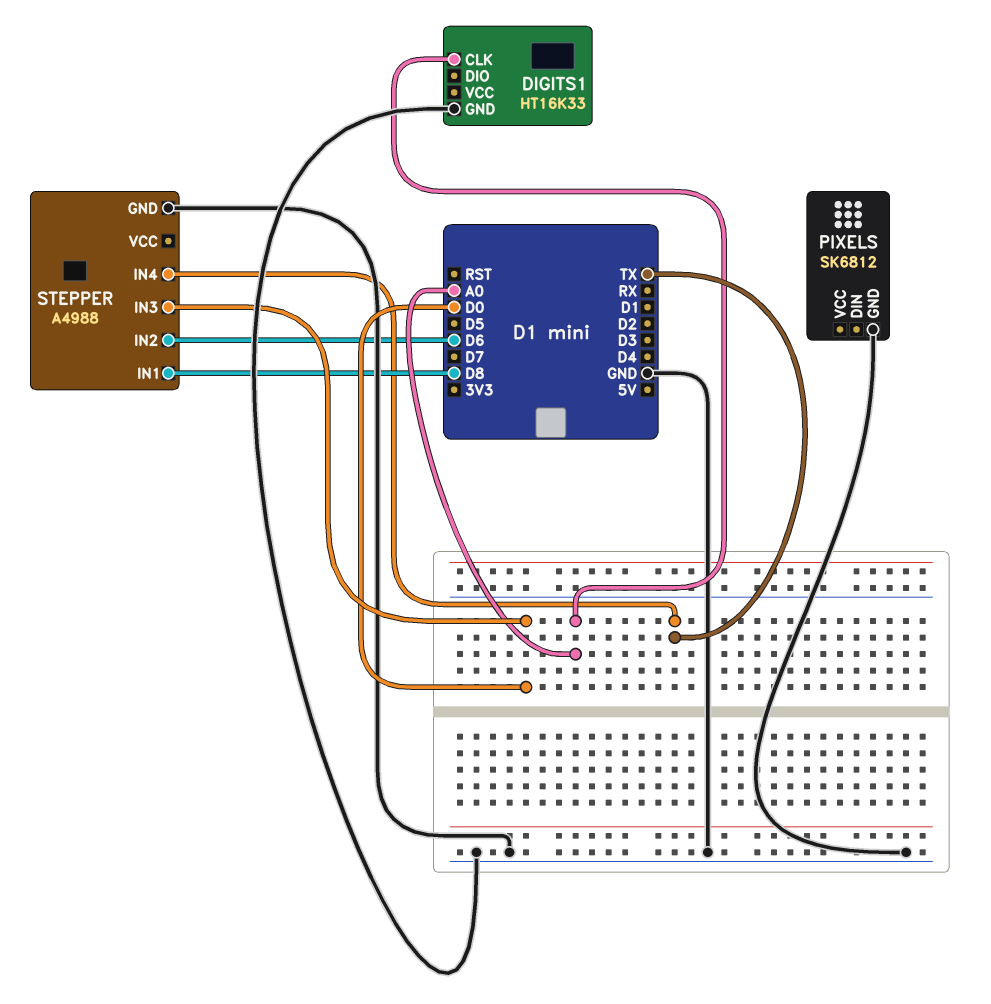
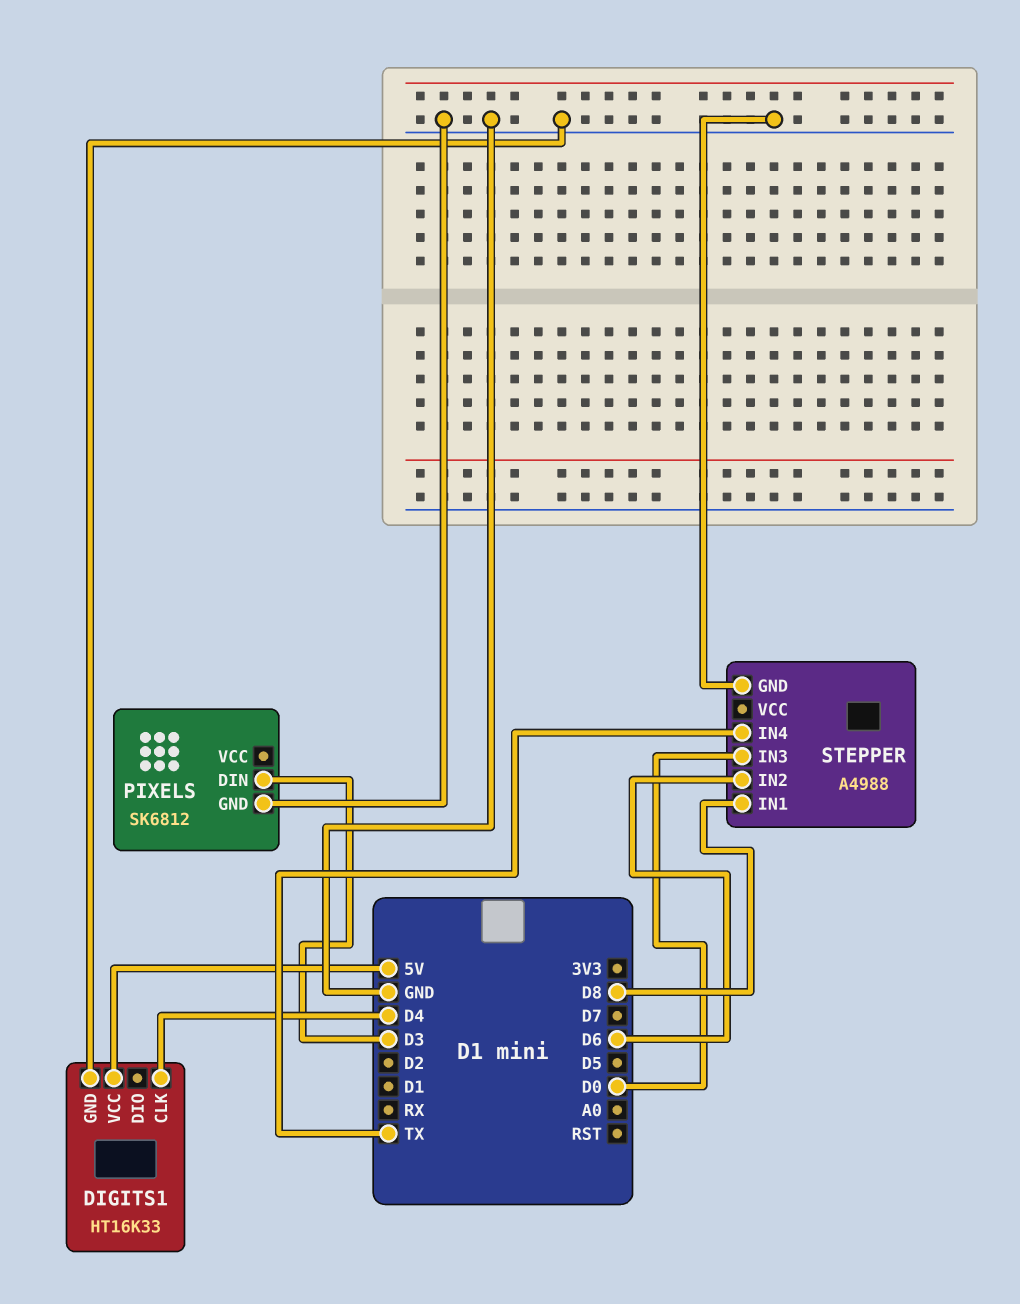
DIGITS1 pin CLK: A0 -> D4
DIGITS1 pin VCC: none -> 5V
PIXELS pin DIN: none -> D3

